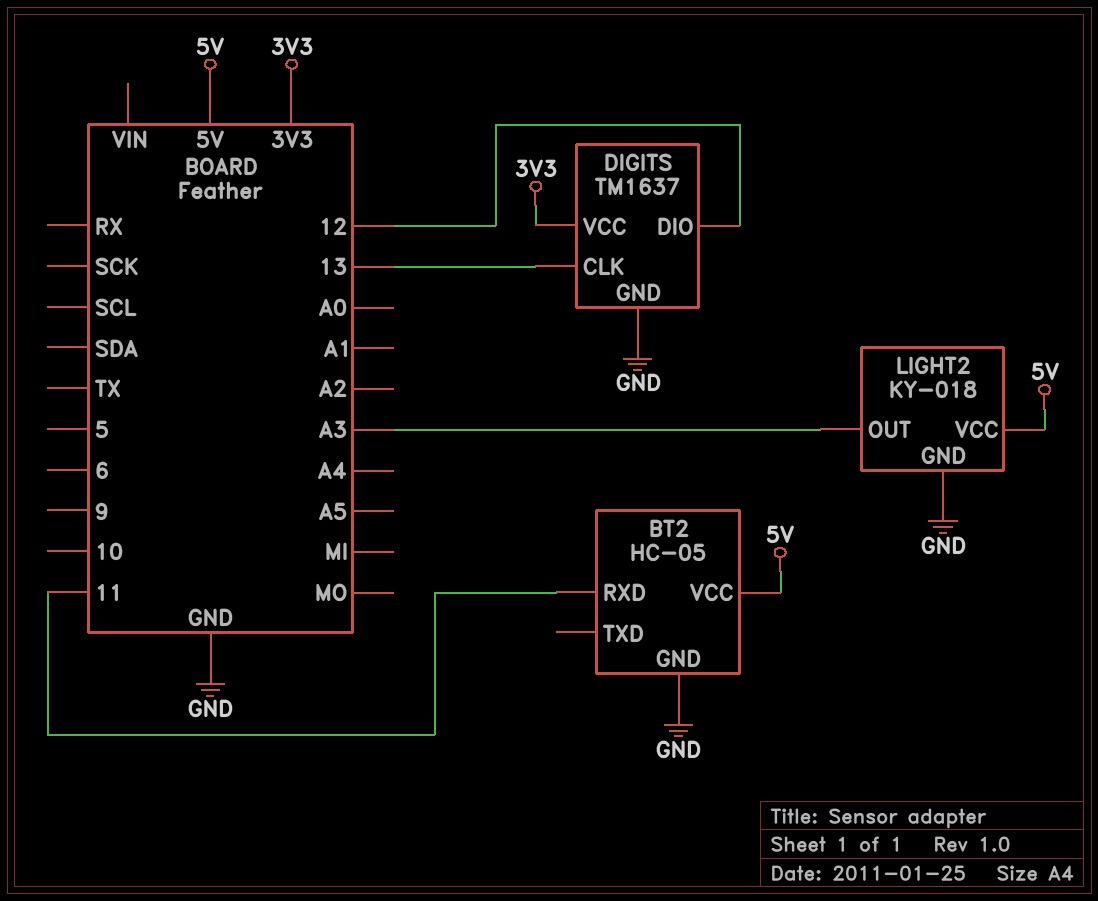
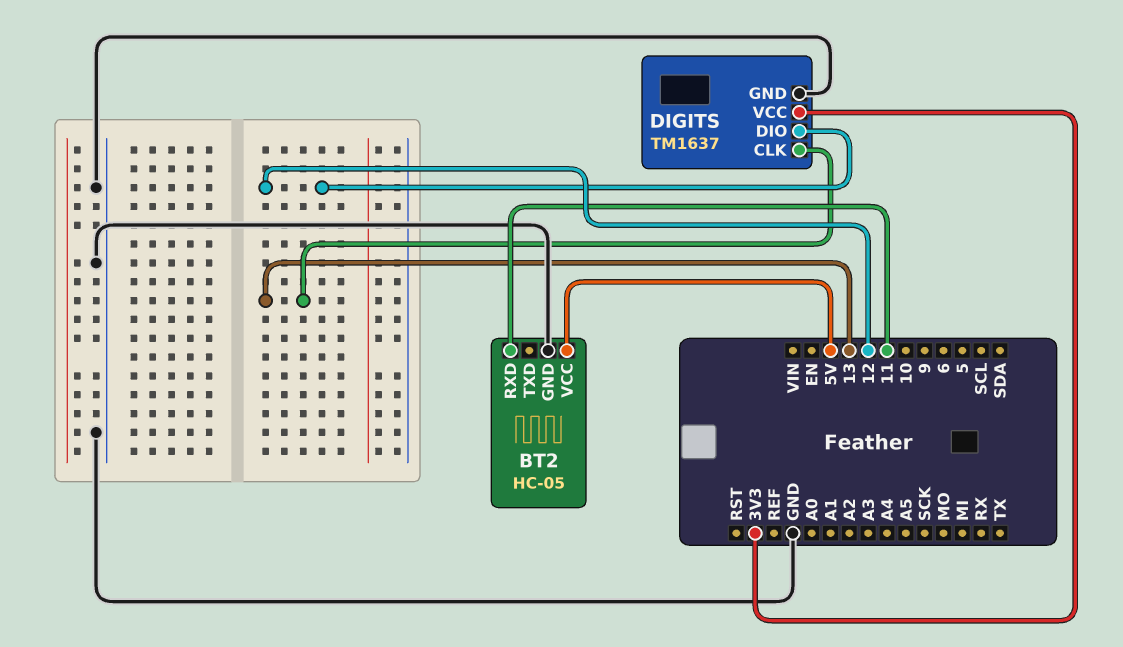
LIGHT2: KY-018 -> none
LIGHT2 pin GND: GND -> none
LIGHT2 pin OUT: A3 -> none
LIGHT2 pin VCC: 5V -> none

